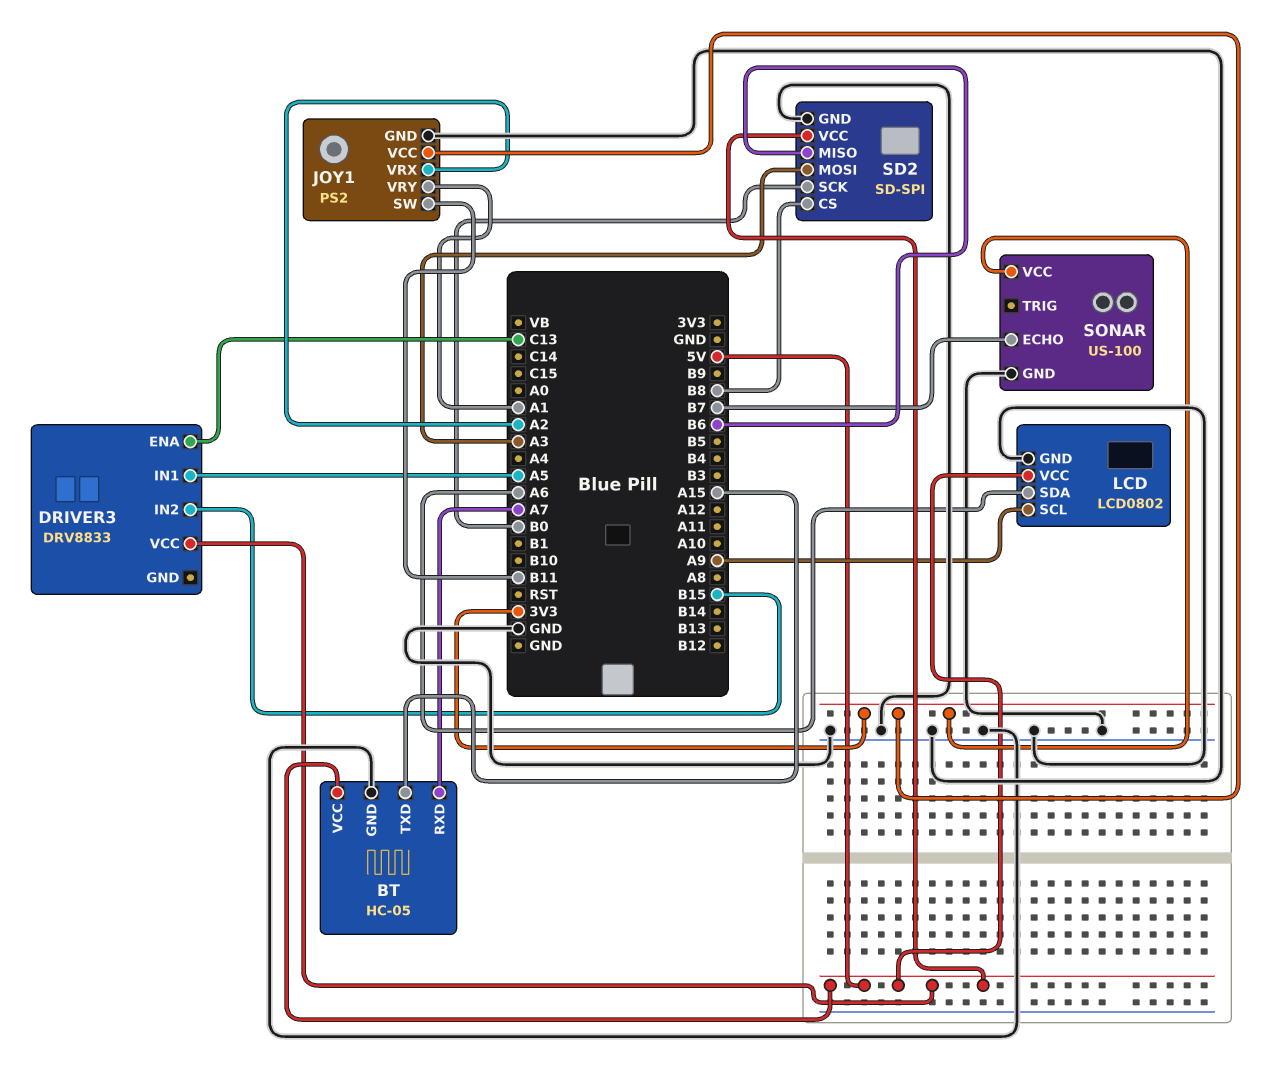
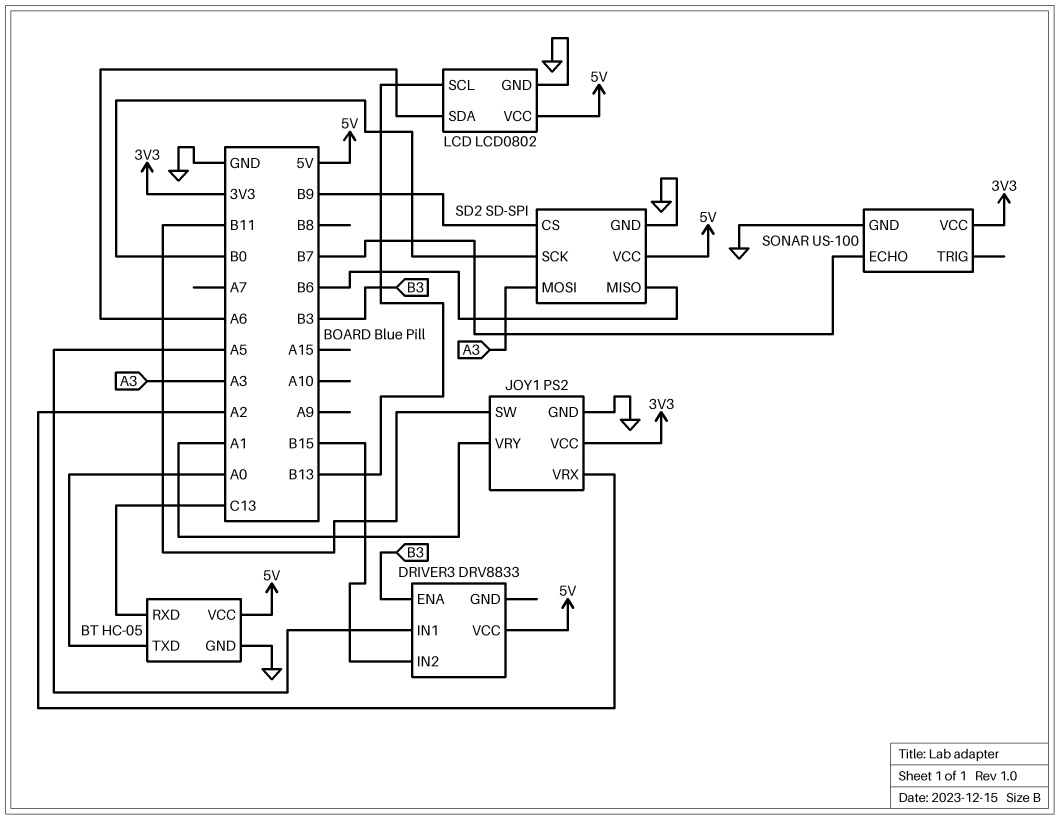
BT pin RXD: A7 -> C13
BT pin TXD: A15 -> A0
DRIVER3 pin ENA: C13 -> B3
LCD pin SCL: A9 -> B13
SD2 pin CS: B8 -> B9

